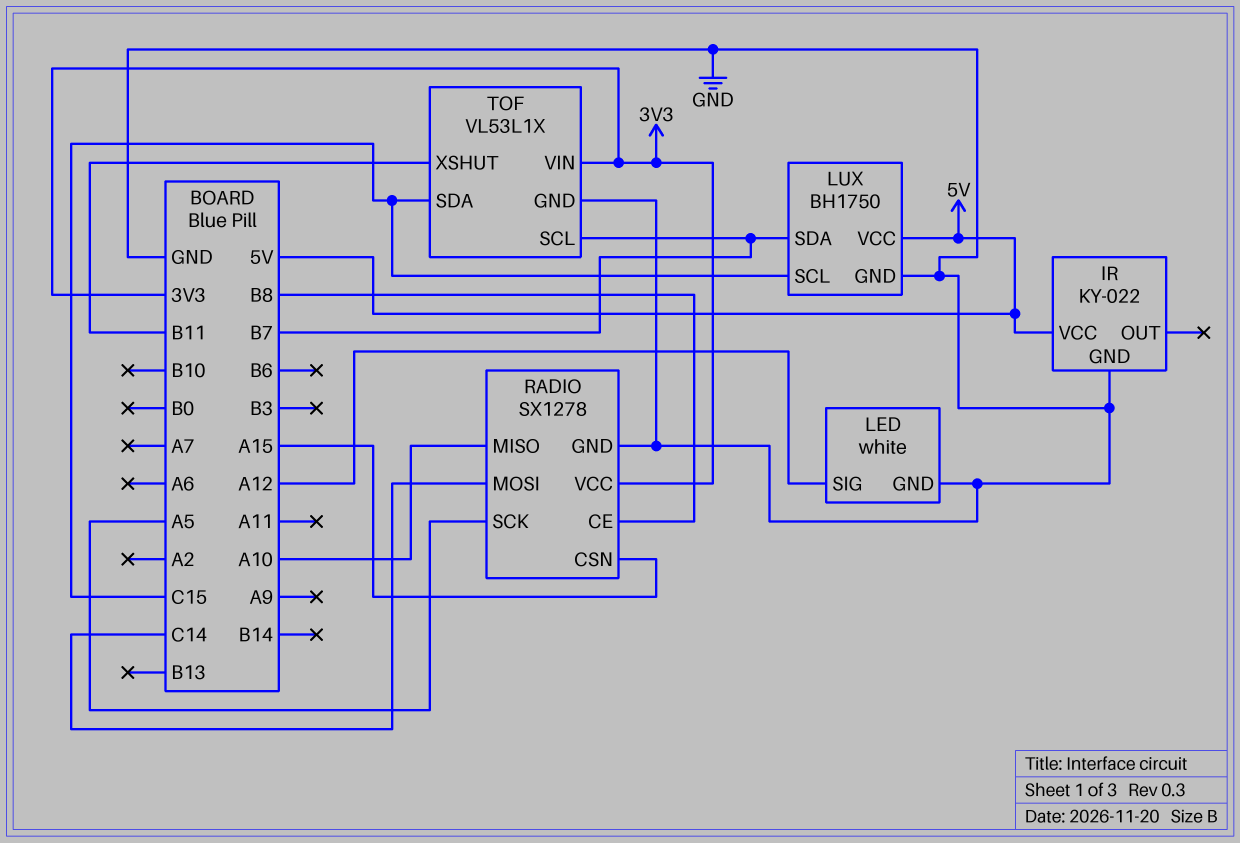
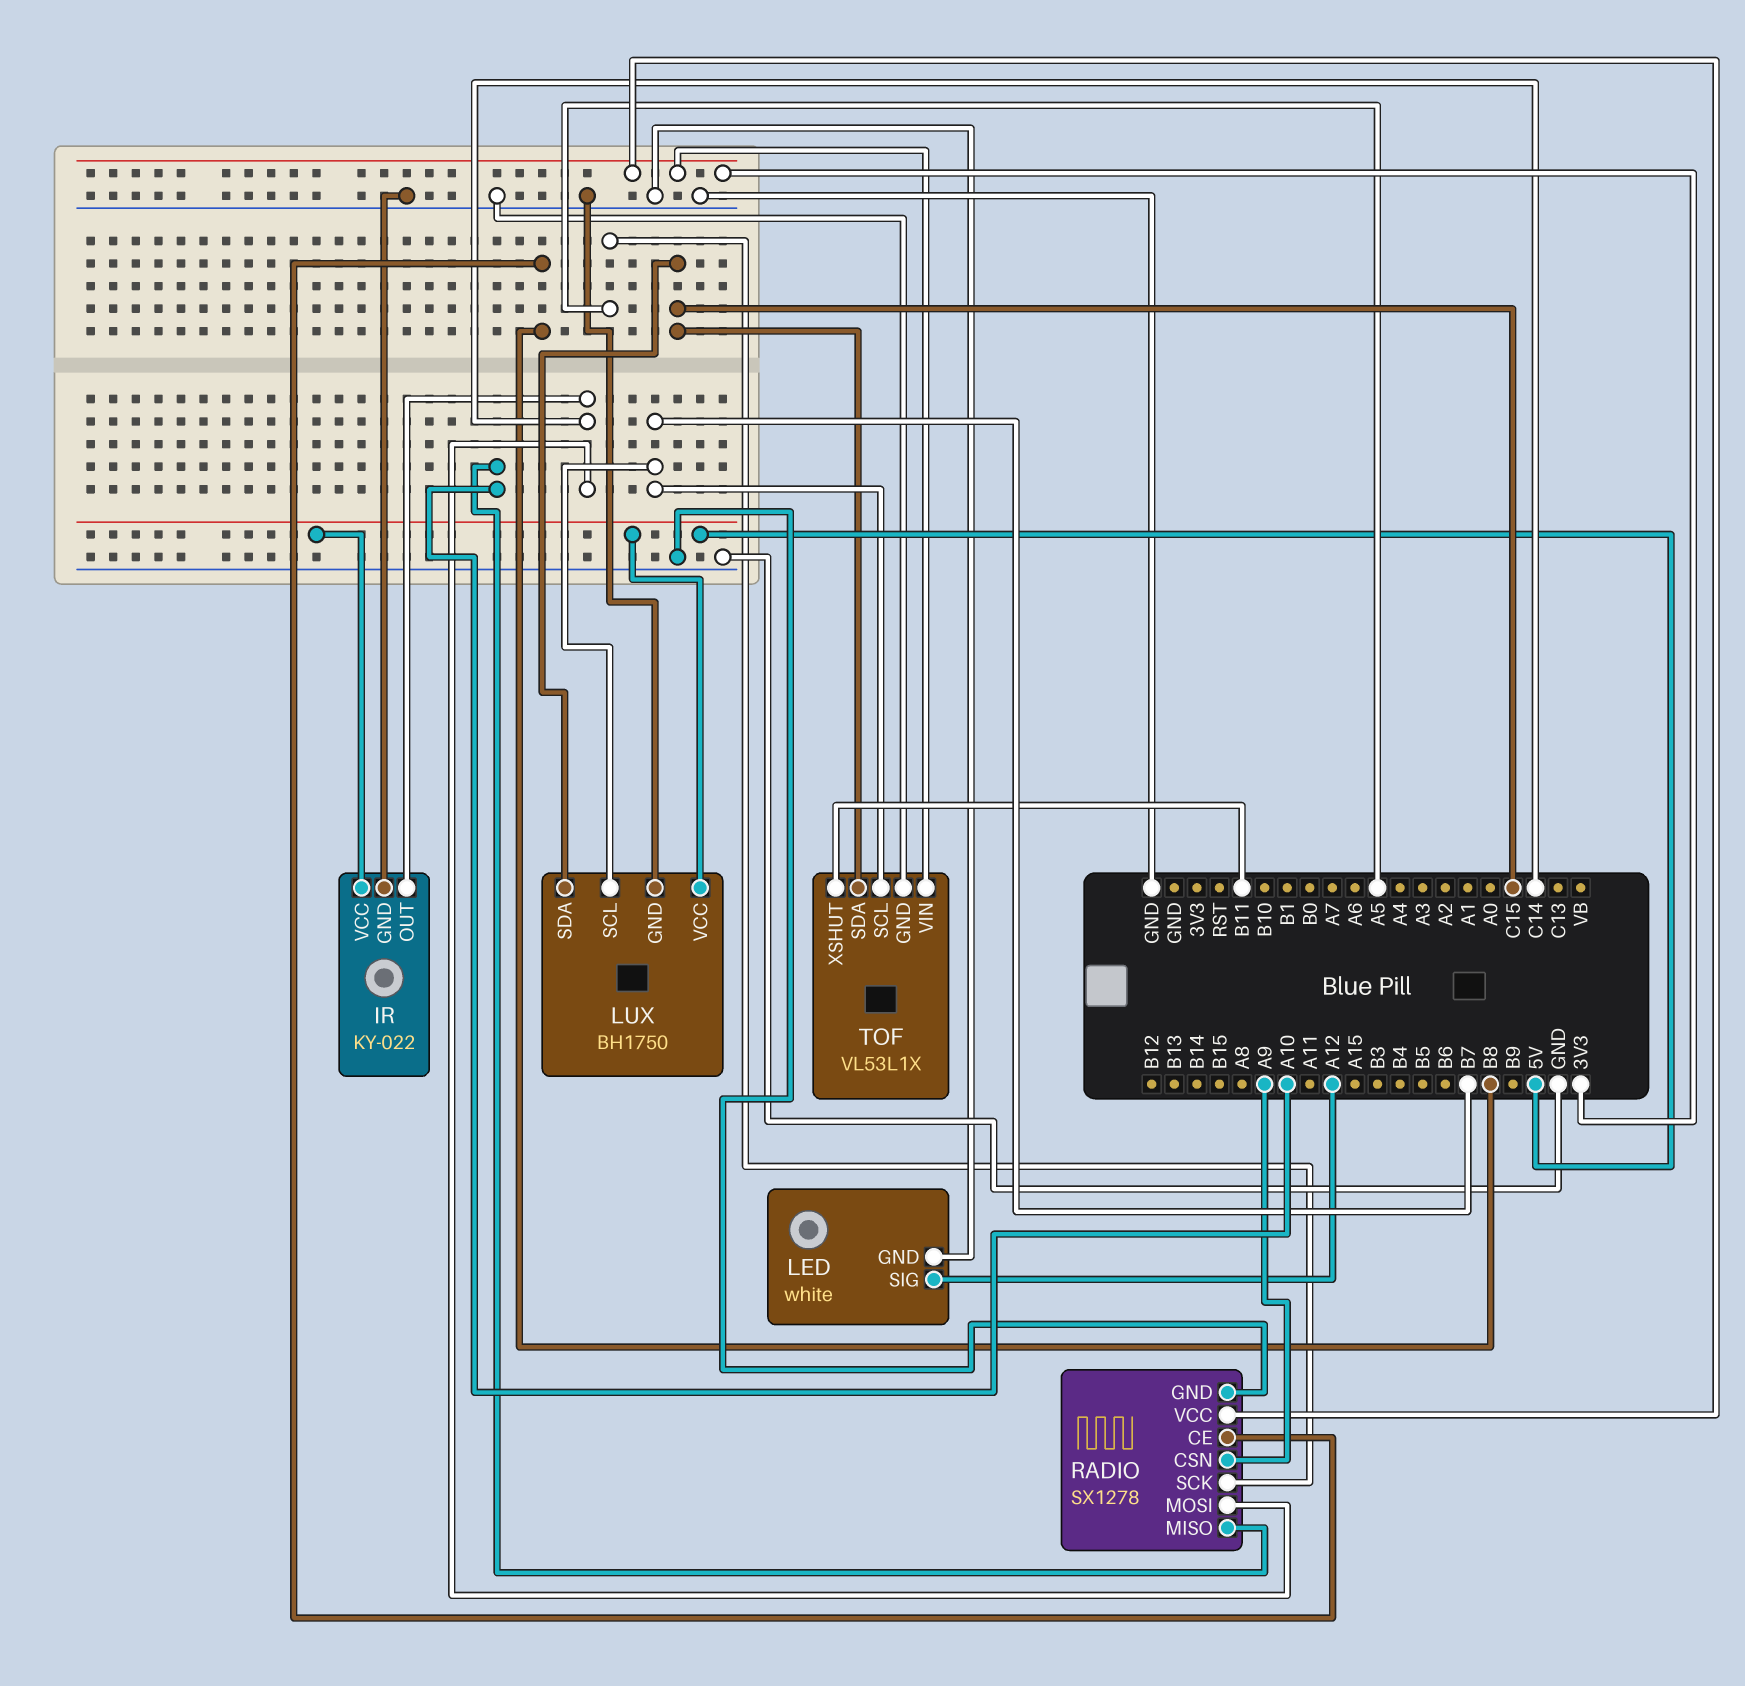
IR pin OUT: none -> C14
LUX pin SCL: C15 -> B7
LUX pin SDA: B7 -> C15
RADIO pin CSN: A15 -> A9

